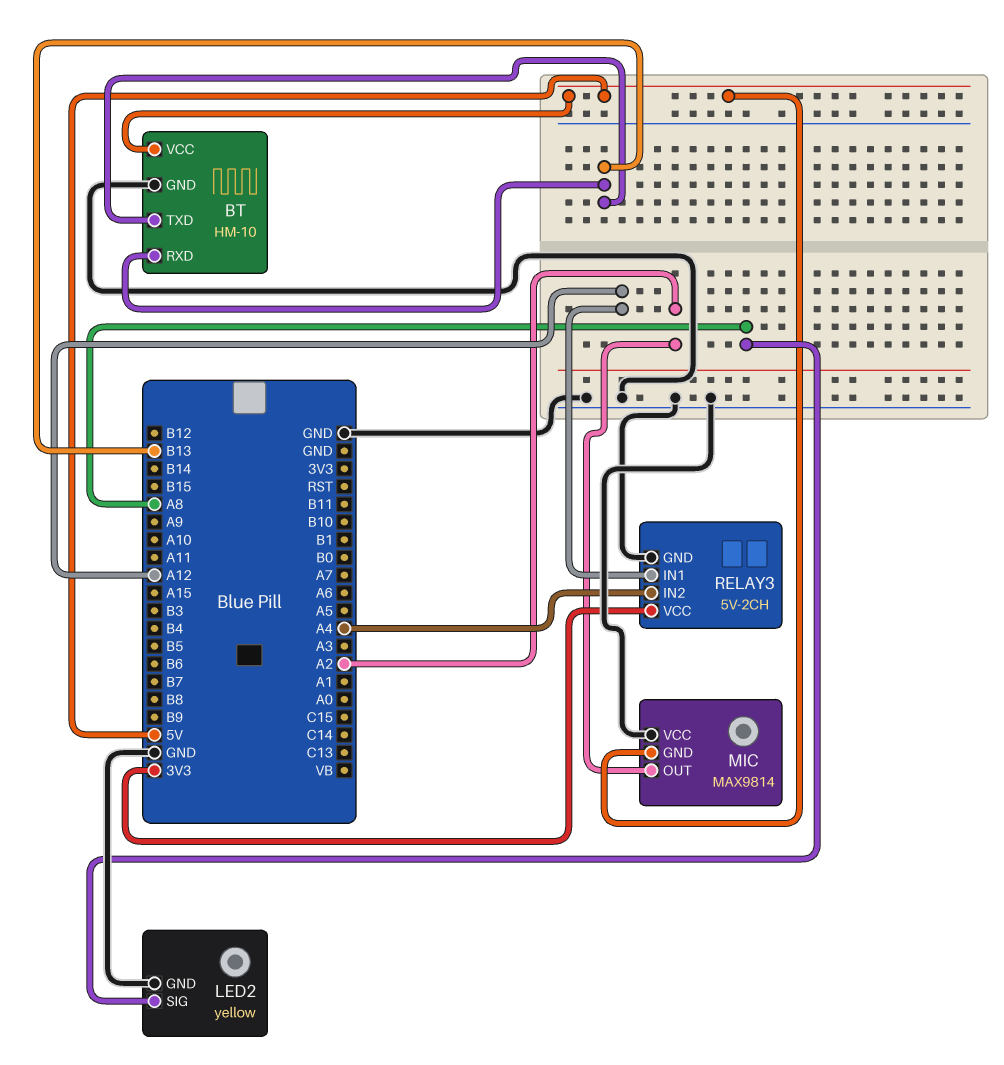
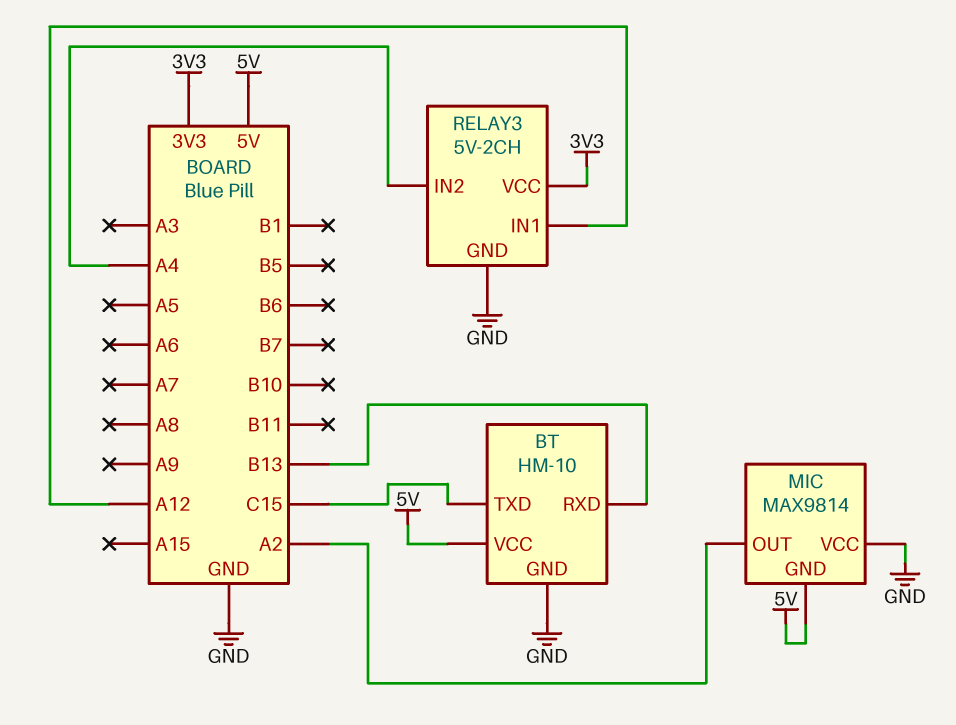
BT pin TXD: B13 -> C15
LED2: yellow -> none
LED2 pin GND: GND -> none
LED2 pin SIG: A8 -> none

